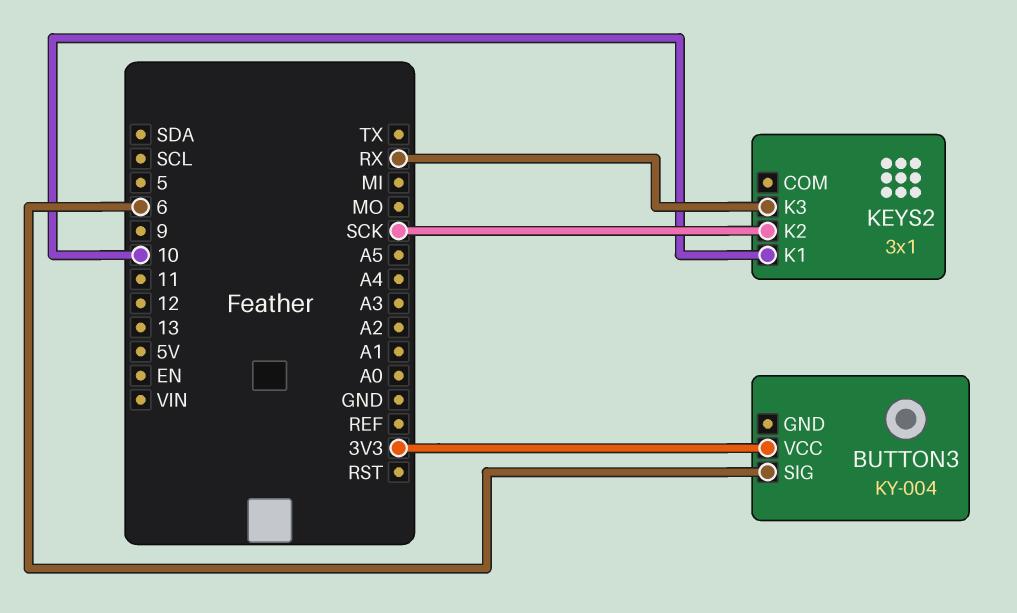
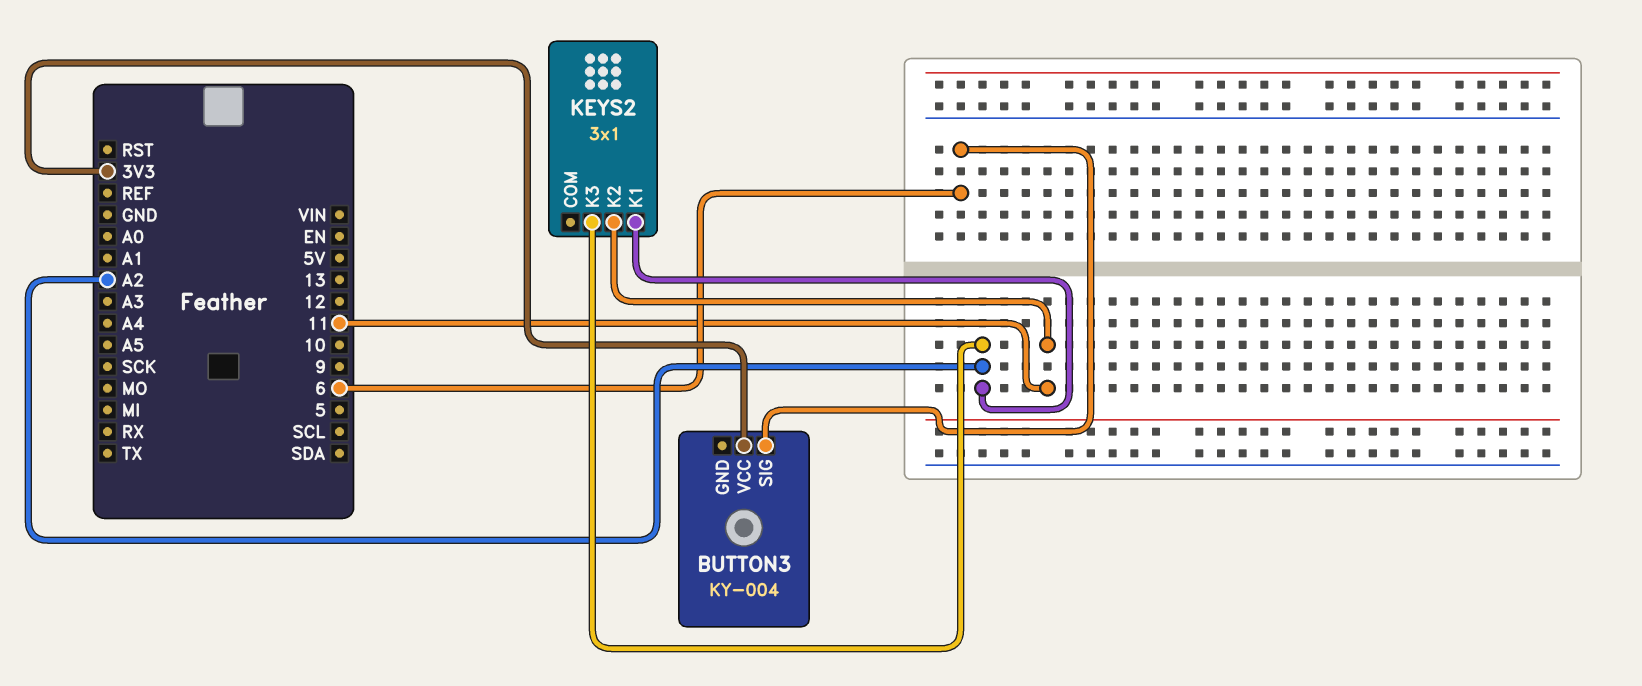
KEYS2 pin K1: 10 -> A2
KEYS2 pin K2: SCK -> 11
KEYS2 pin K3: RX -> A2

